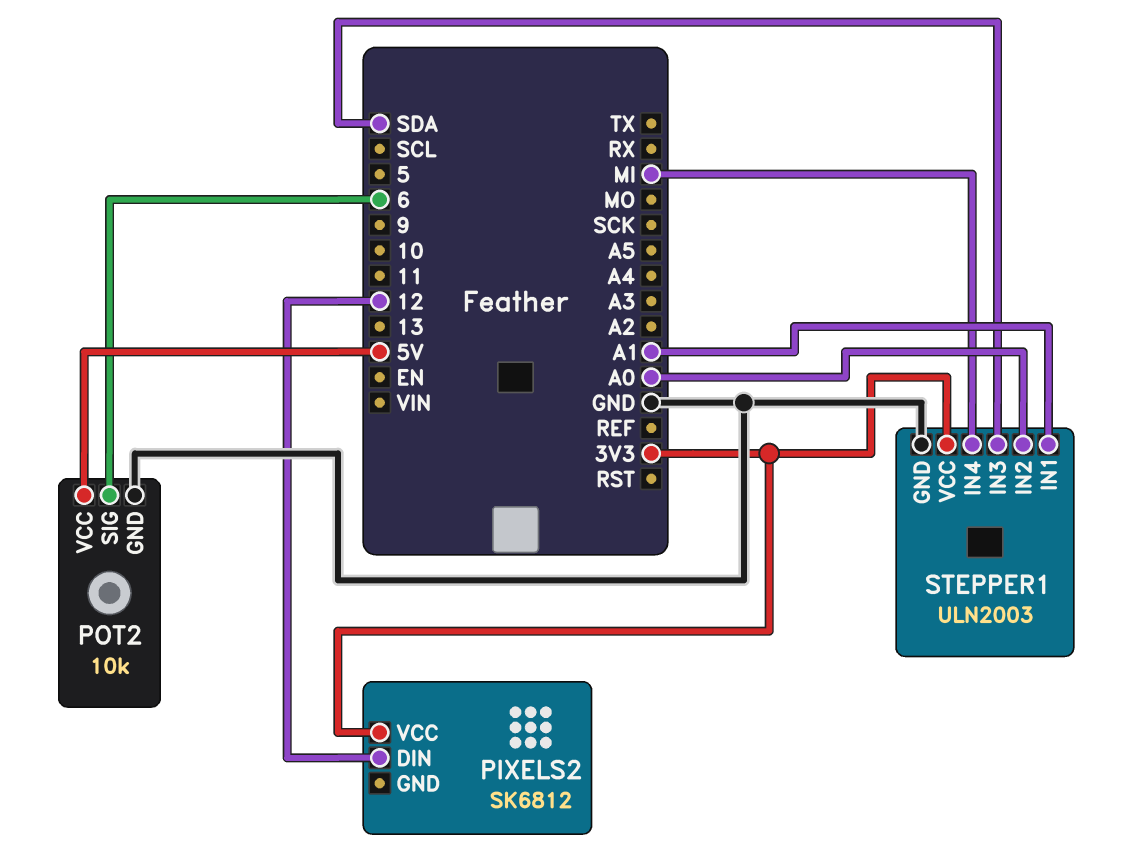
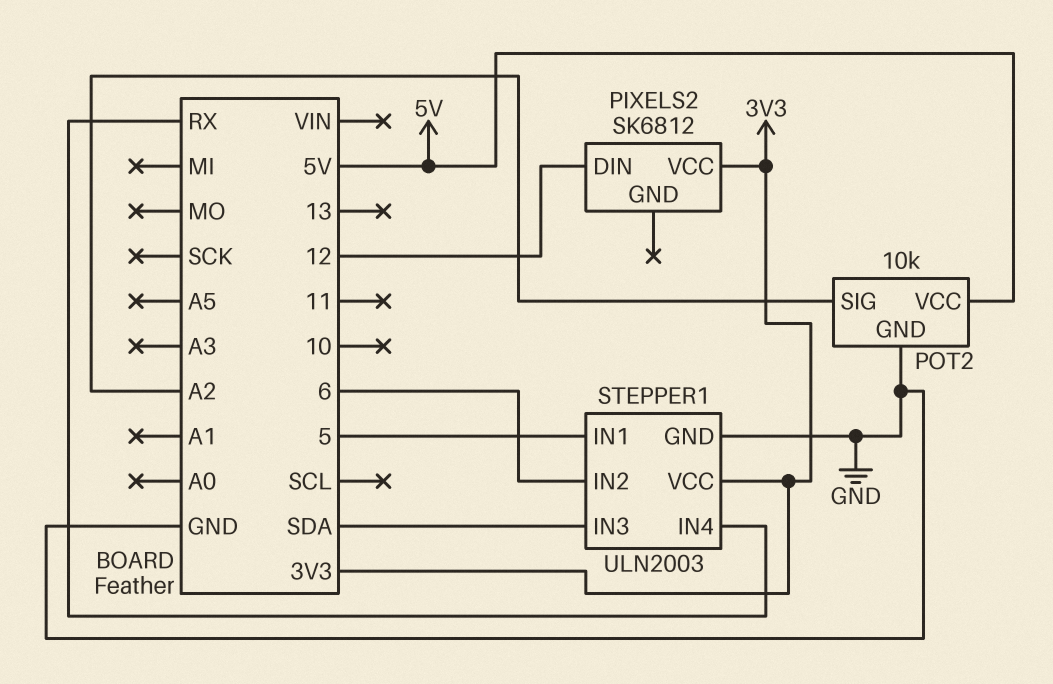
POT2 pin SIG: 6 -> A2
STEPPER1 pin IN1: A1 -> 5
STEPPER1 pin IN2: A0 -> 6
STEPPER1 pin IN4: MI -> RX

